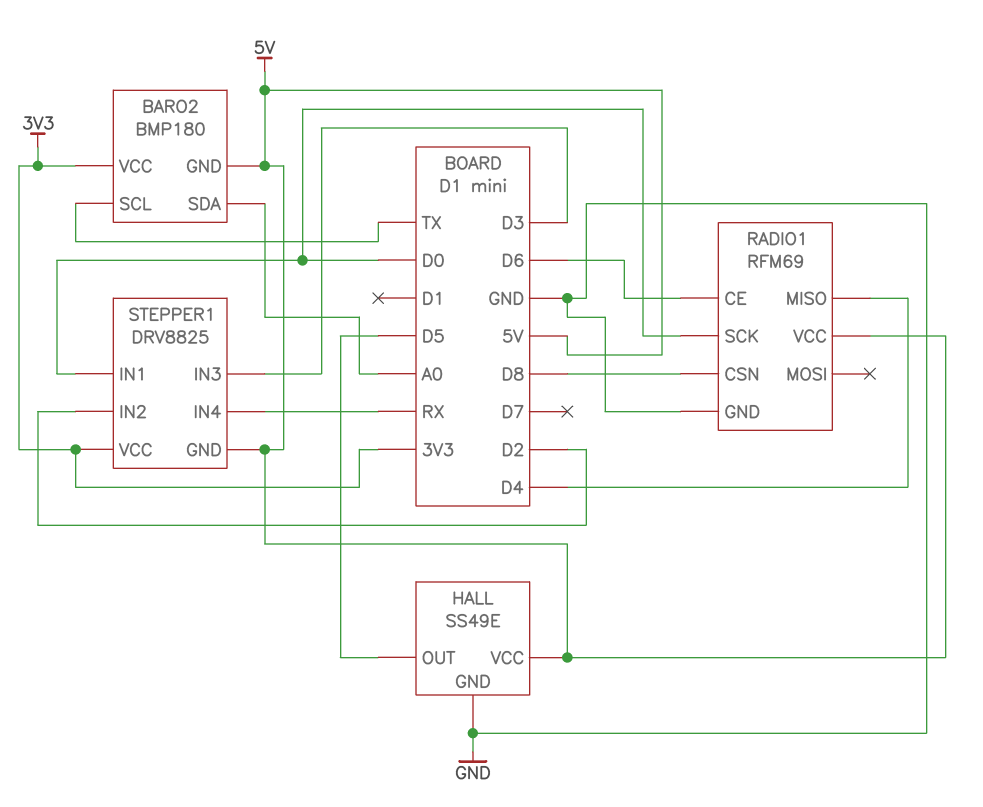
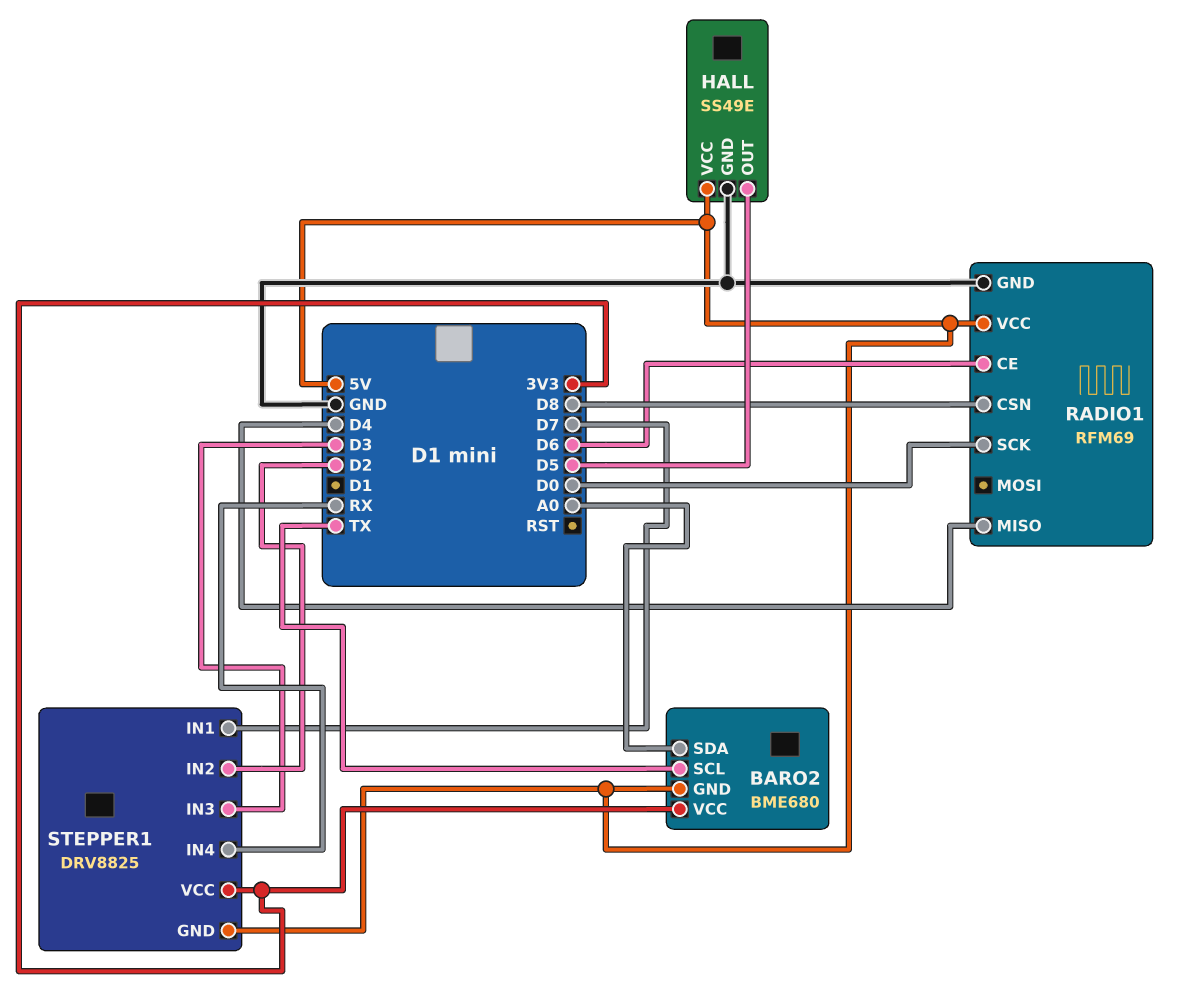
BARO2: BMP180 -> BME680
STEPPER1 pin IN1: D0 -> D7

